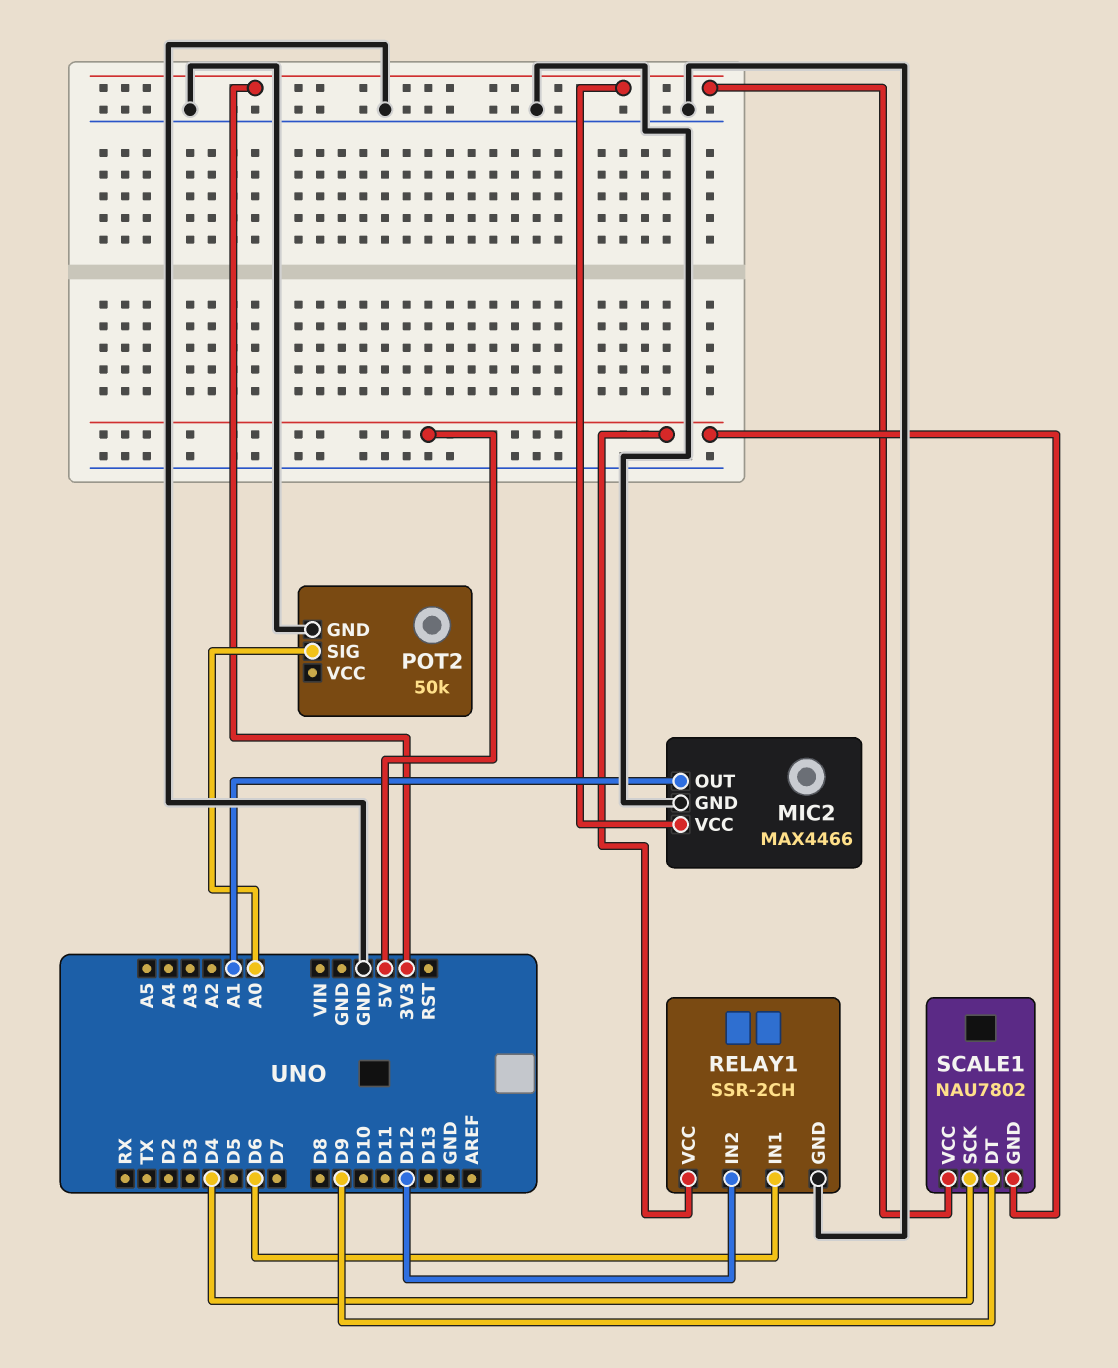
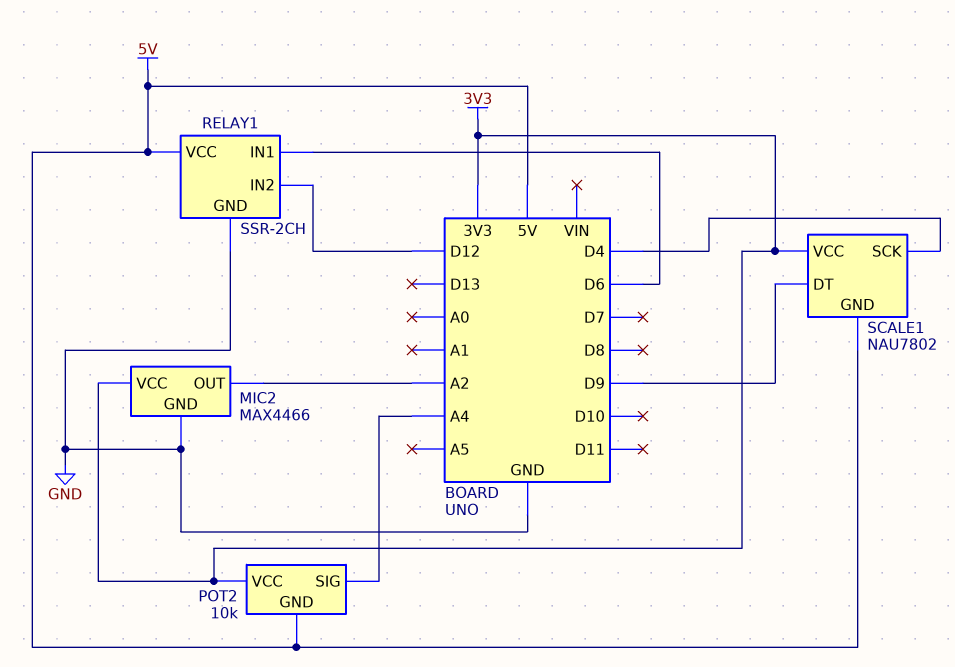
MIC2 pin OUT: A1 -> A2
POT2: 50k -> 10k
POT2 pin GND: GND -> 5V
POT2 pin SIG: A0 -> A4
POT2 pin VCC: none -> 3V3

